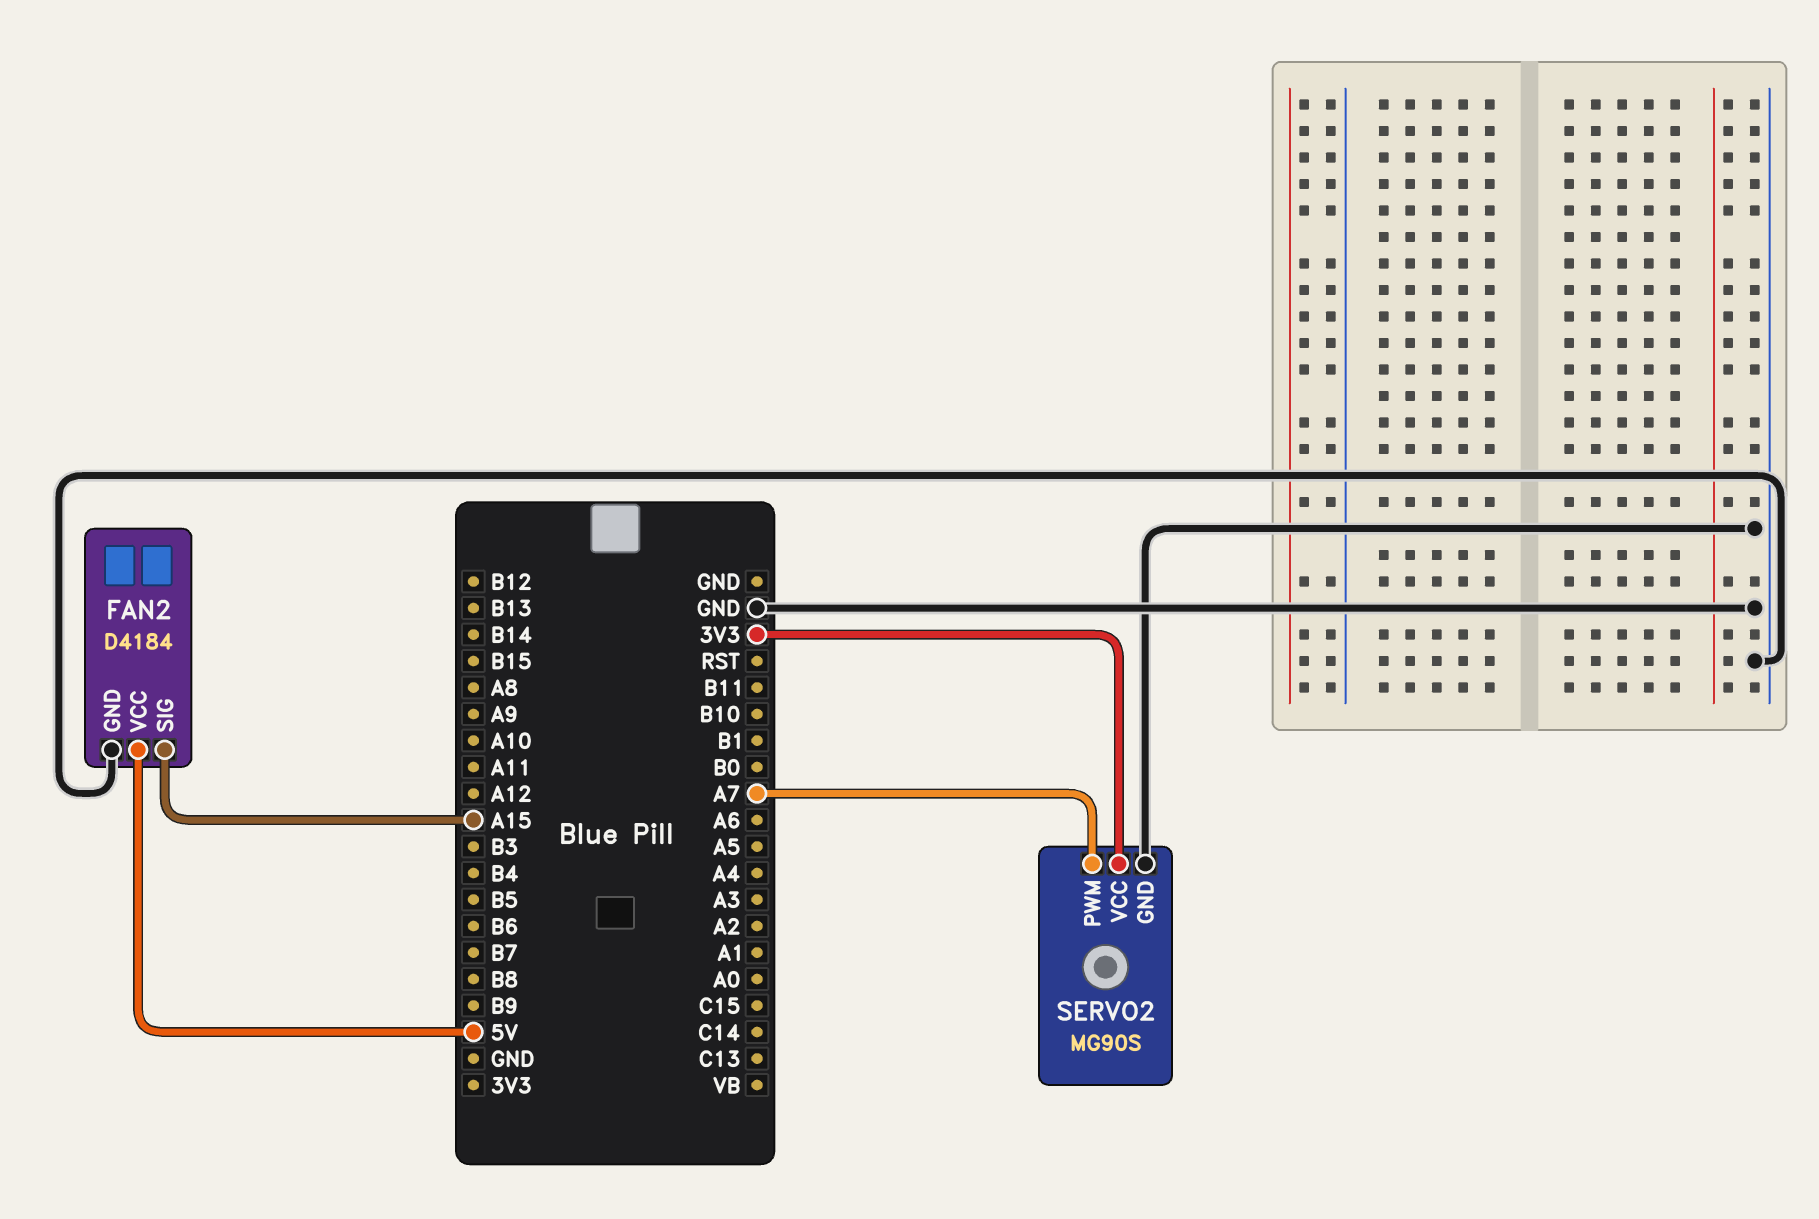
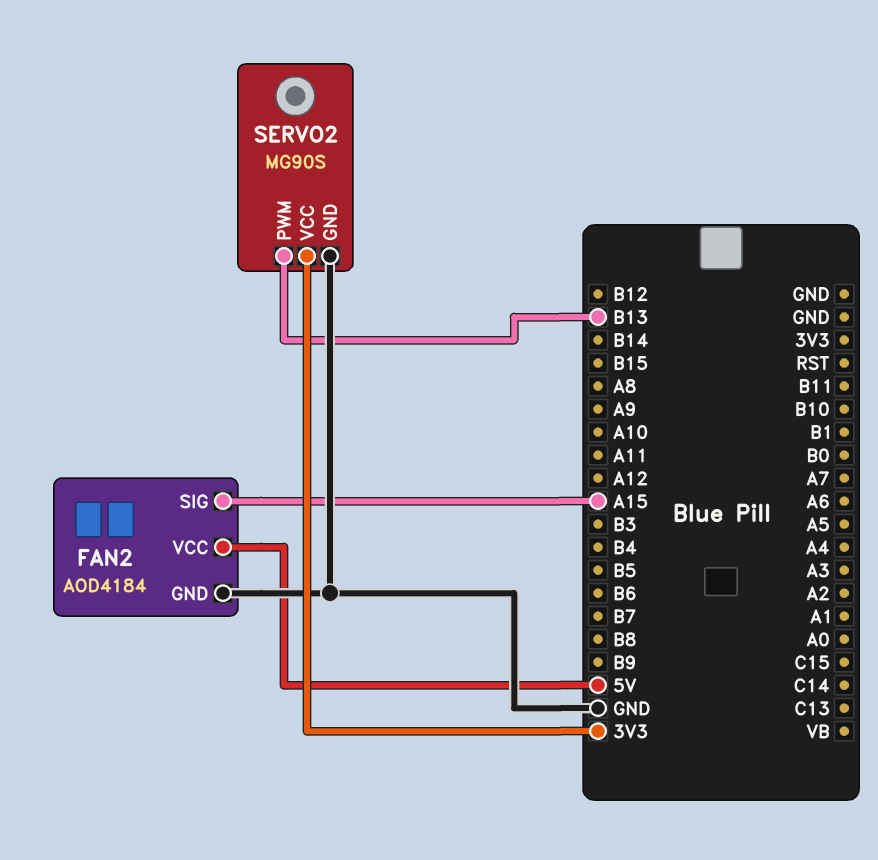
FAN2: D4184 -> AOD4184
SERVO2 pin PWM: A7 -> B13

